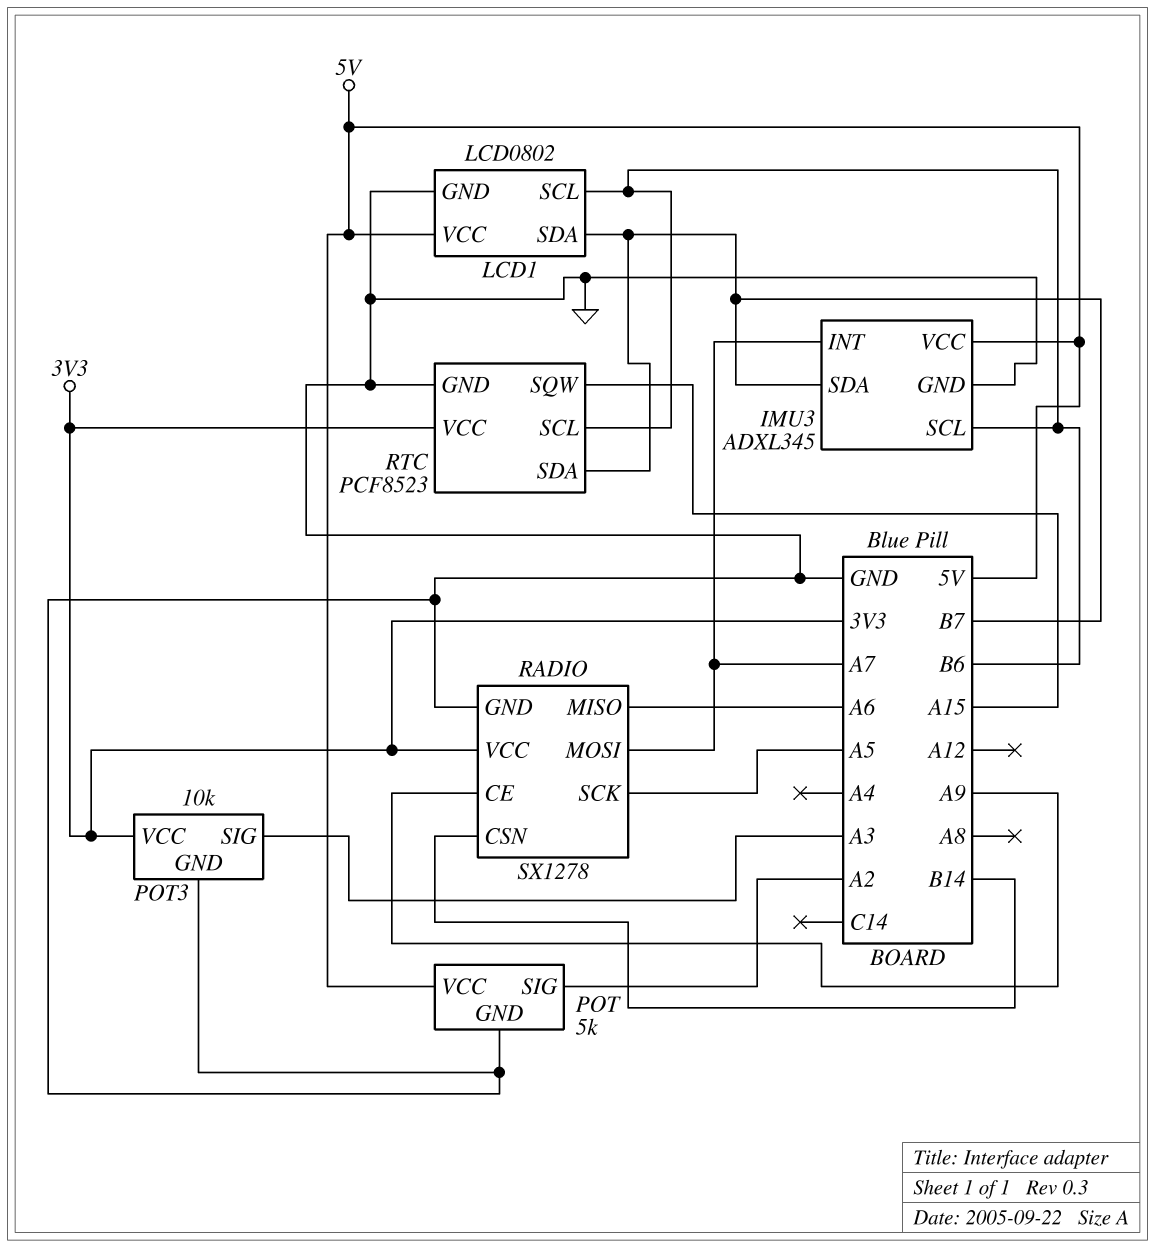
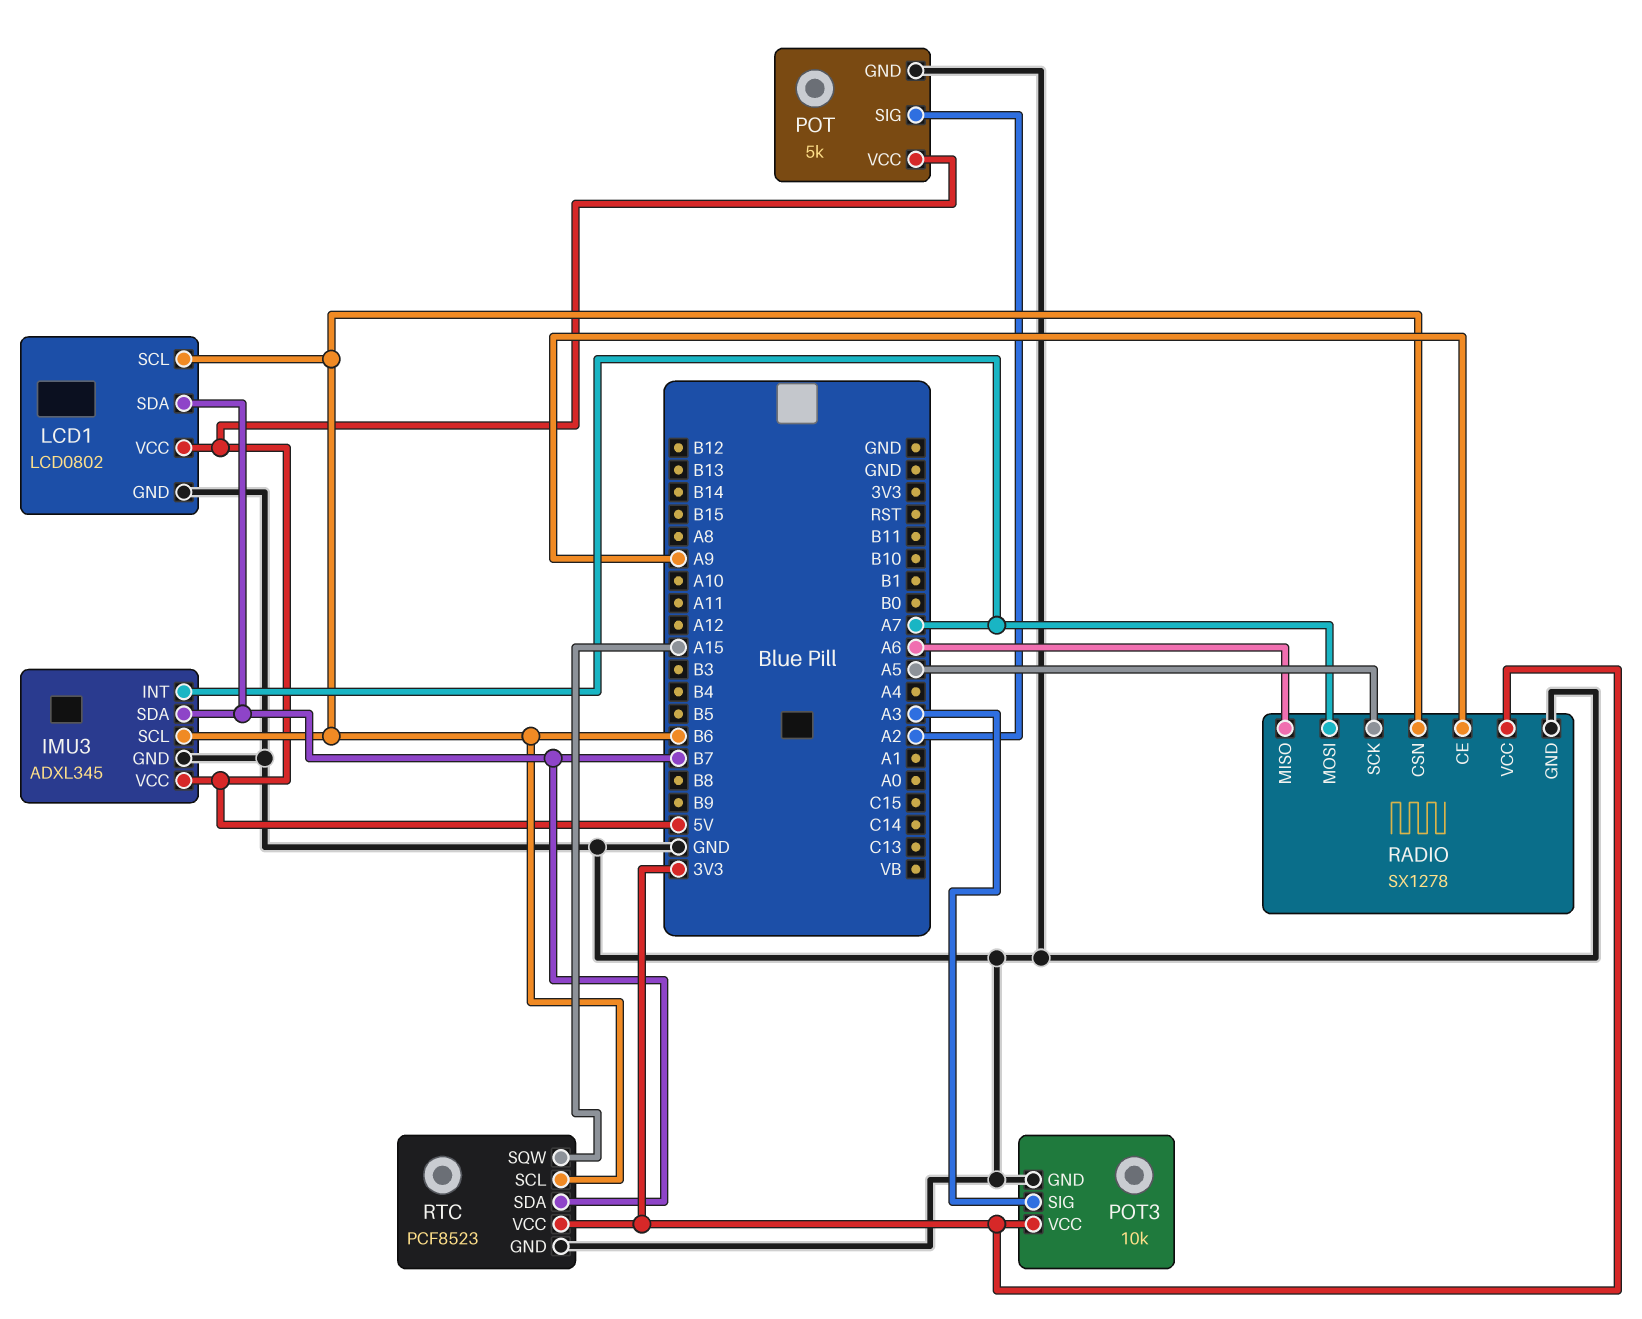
RADIO pin CSN: B14 -> B6

